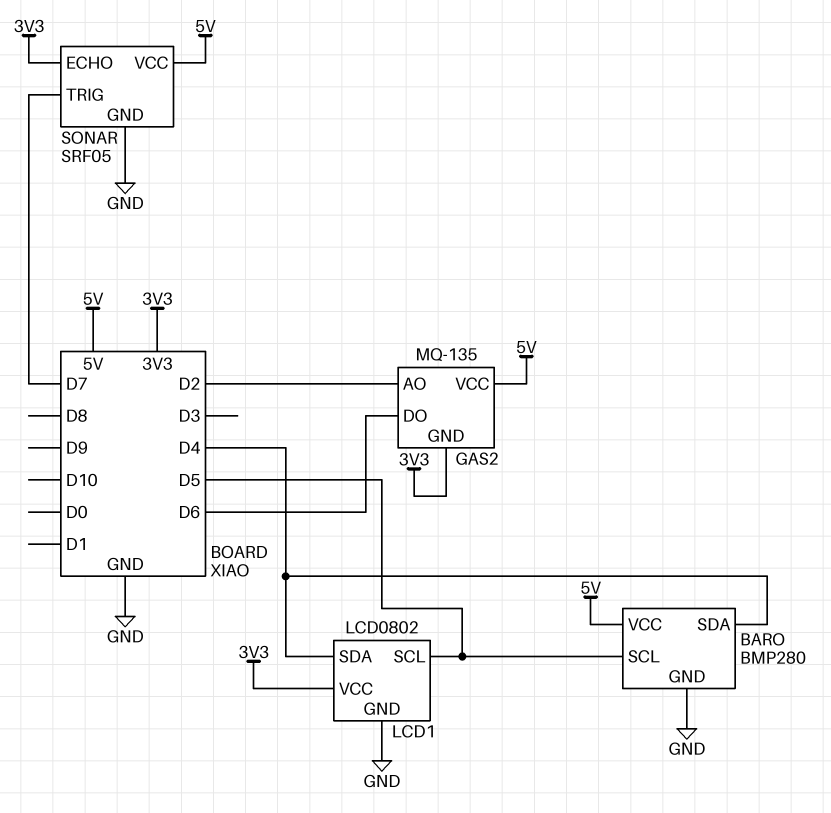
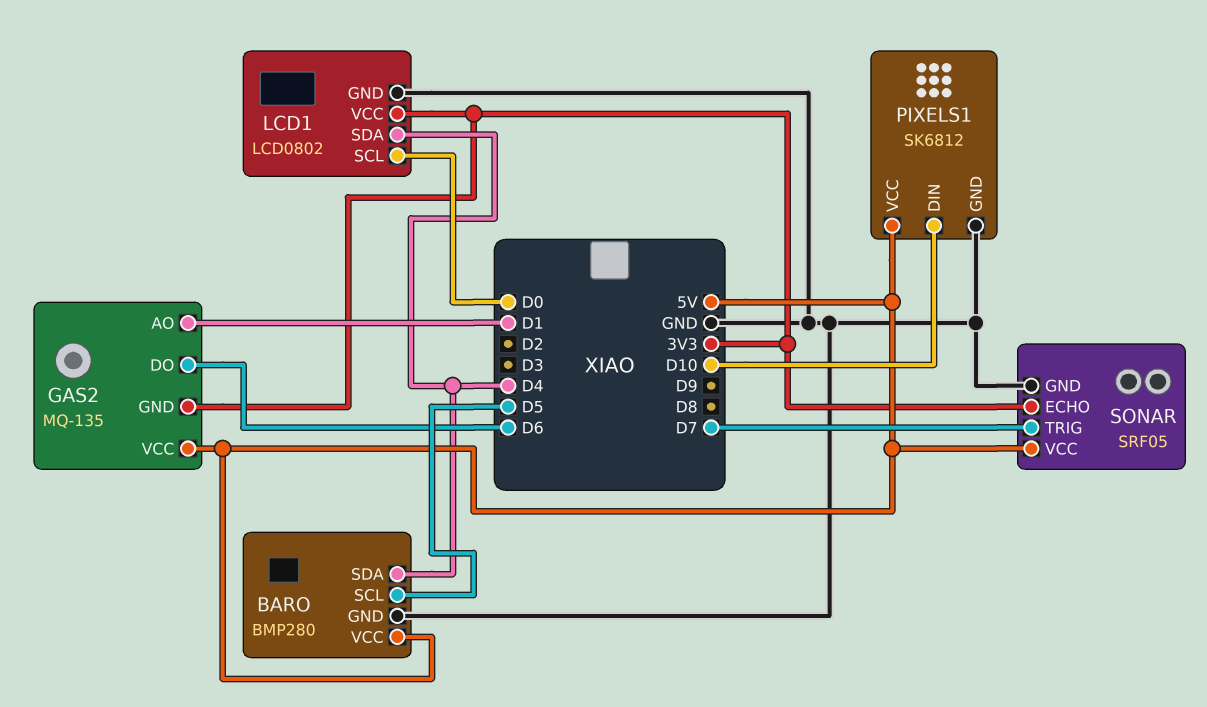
GAS2 pin AO: D2 -> D1
LCD1 pin SCL: D5 -> D0
PIXELS1: none -> SK6812
PIXELS1 pin DIN: none -> D10
PIXELS1 pin GND: none -> GND
PIXELS1 pin VCC: none -> 5V

